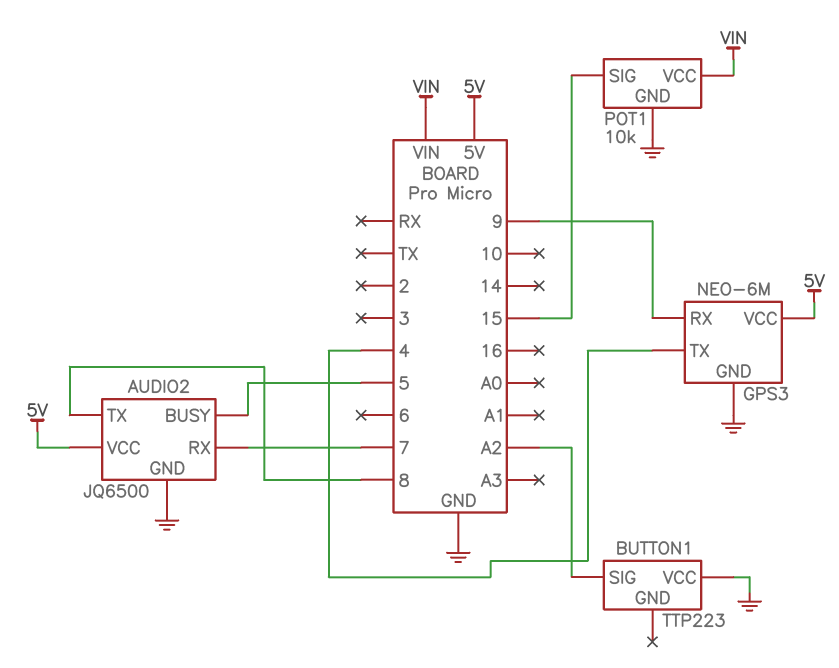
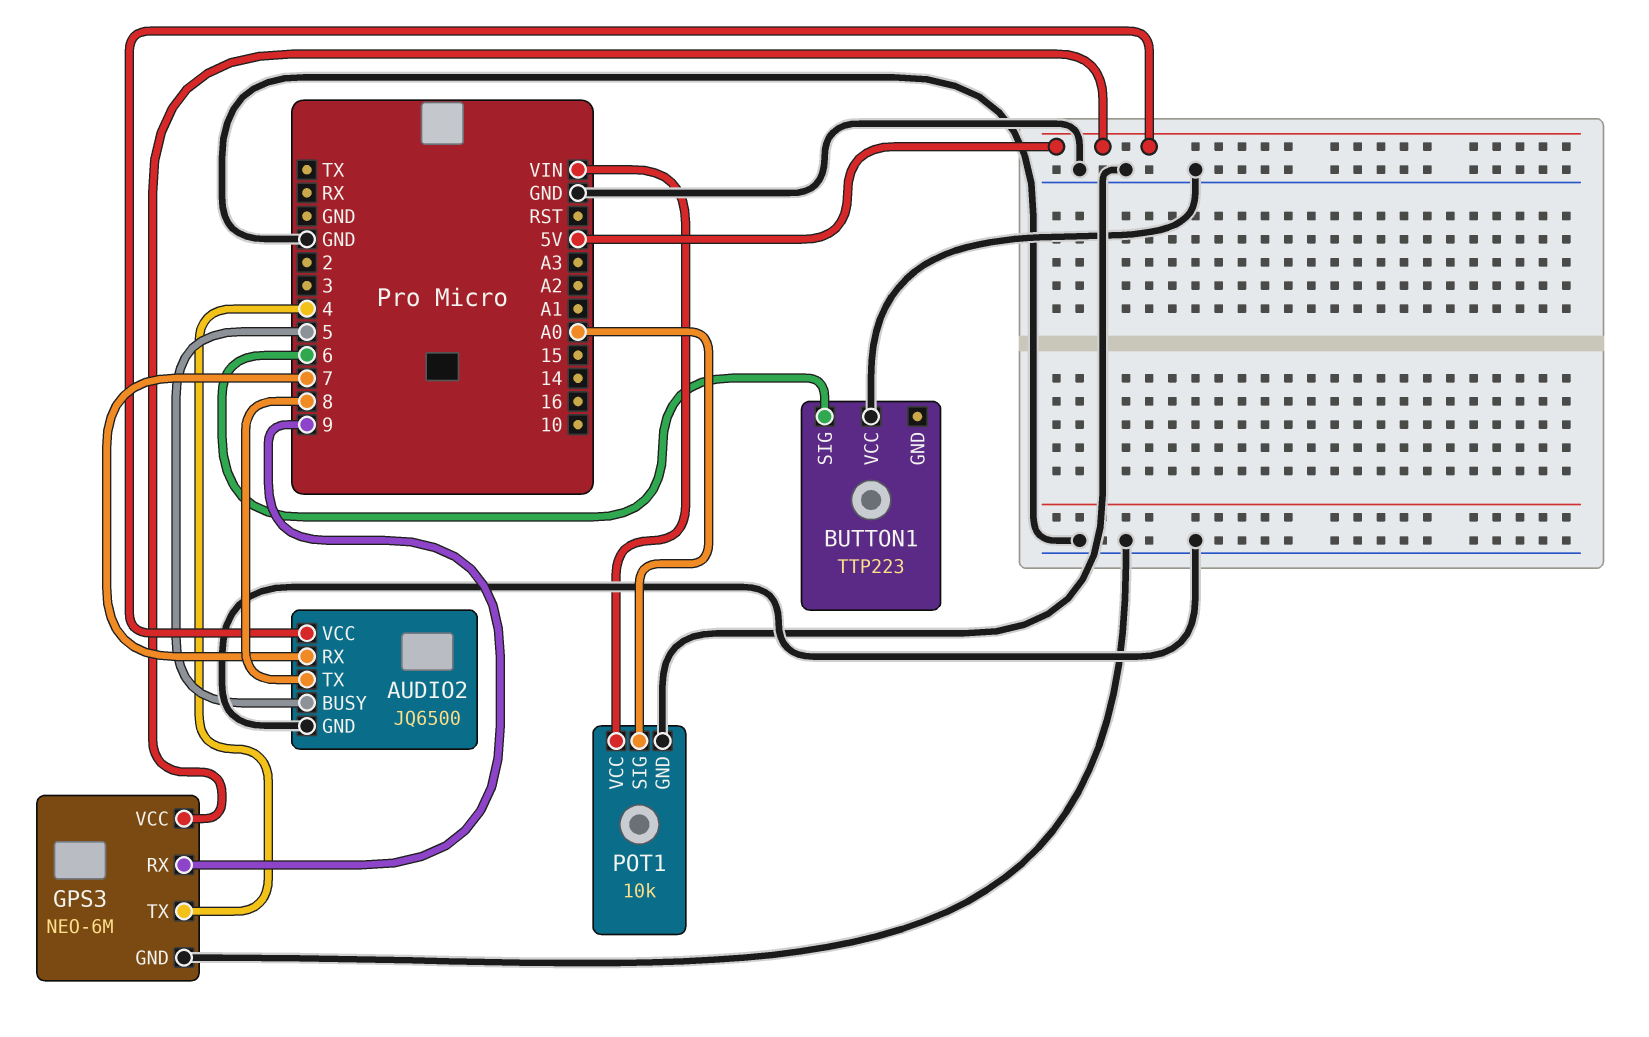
BUTTON1 pin SIG: A2 -> 6
POT1 pin SIG: 15 -> A0

